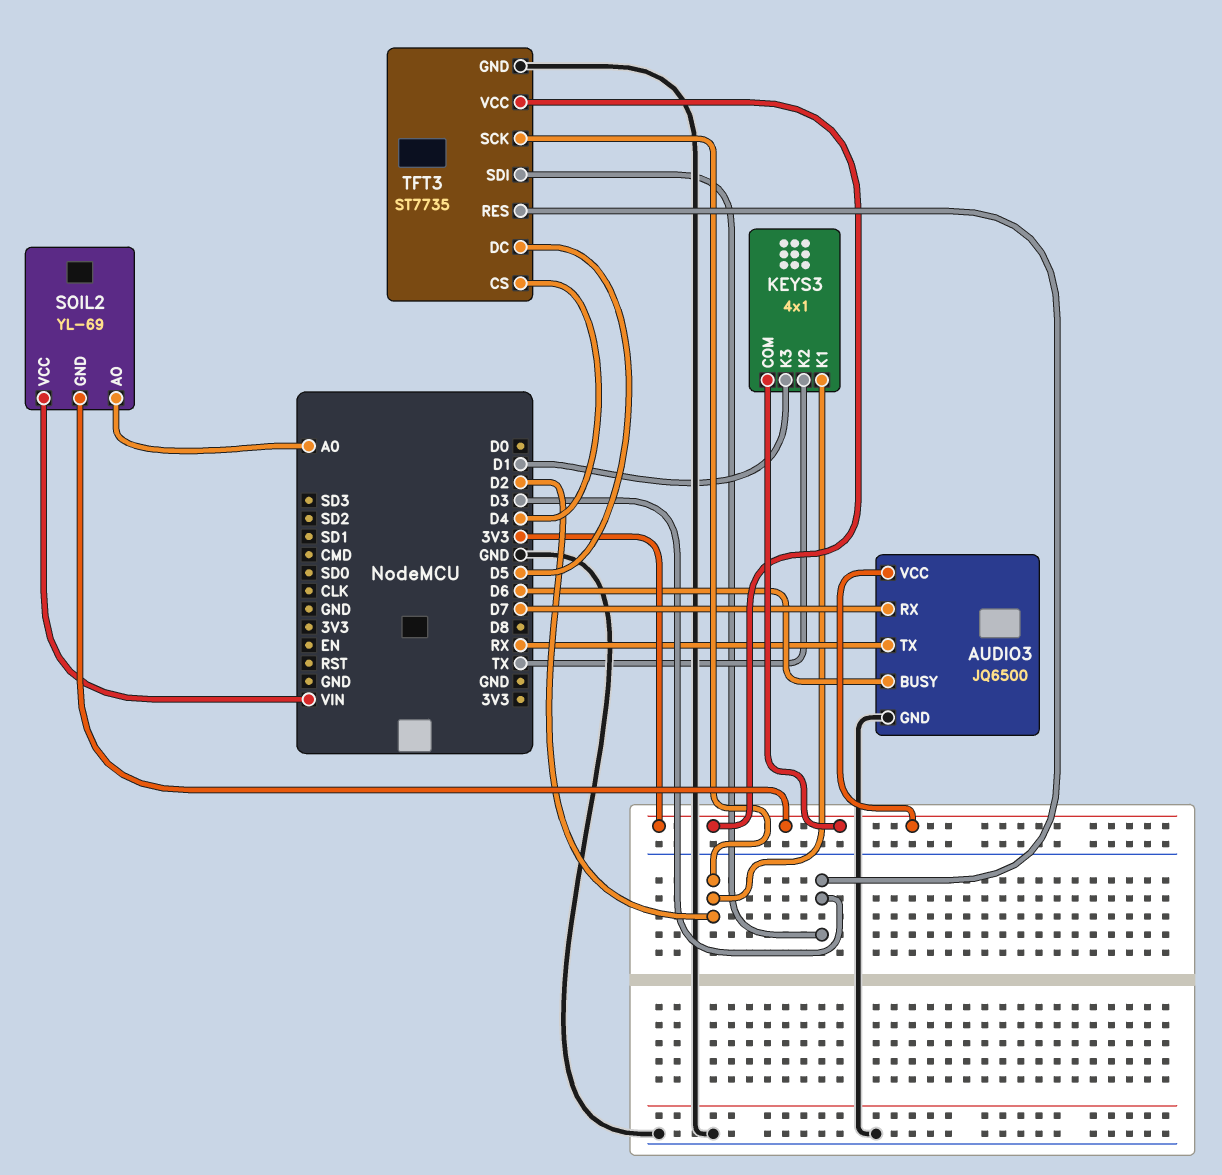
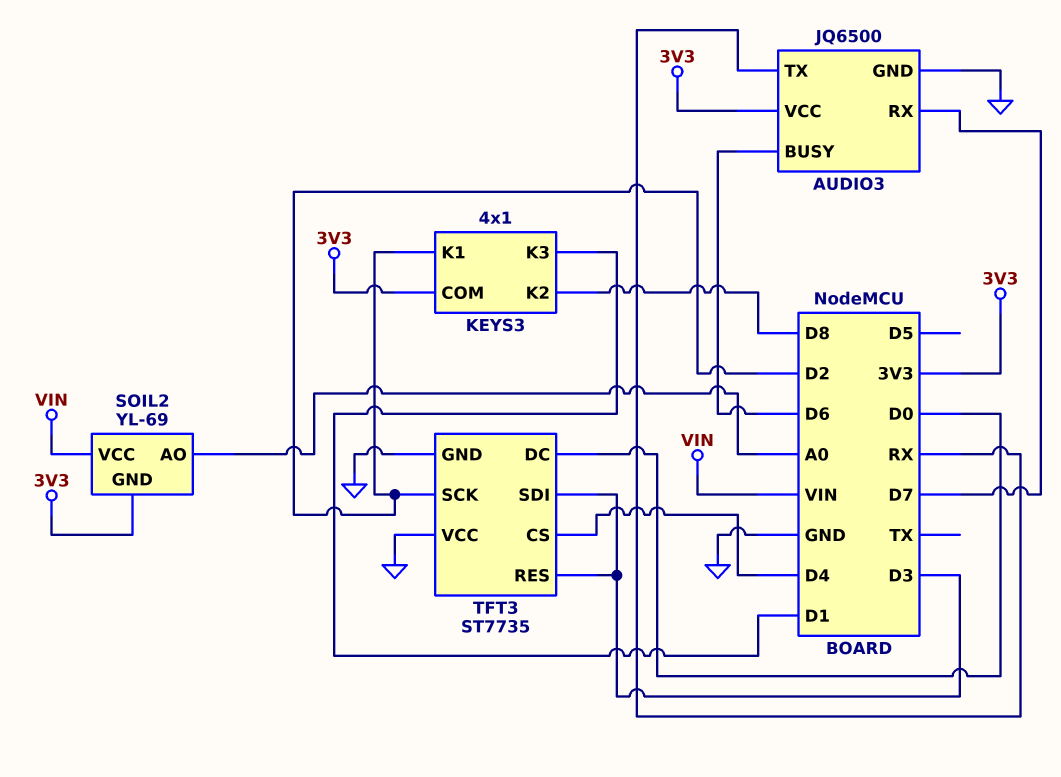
KEYS3 pin K2: TX -> D8
TFT3 pin DC: D5 -> D0
TFT3 pin VCC: 3V3 -> GND

